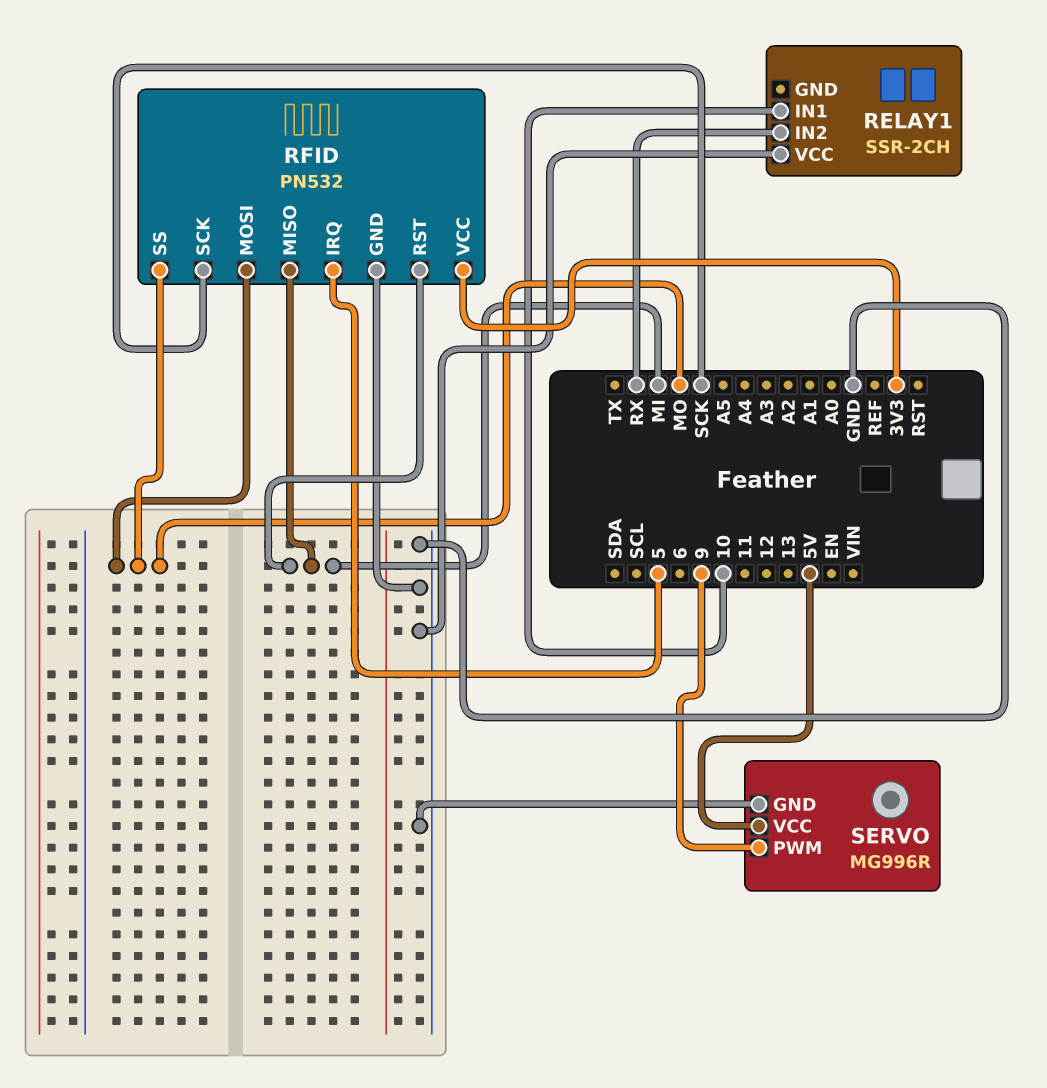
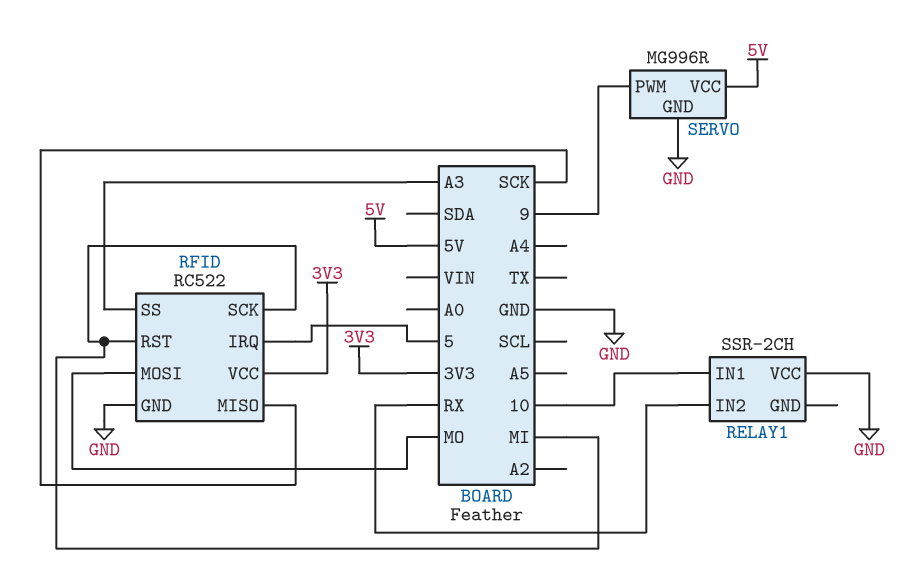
RFID: PN532 -> RC522
RFID pin MISO: MI -> SCK
RFID pin SCK: SCK -> MI
RFID pin SS: MO -> A3

